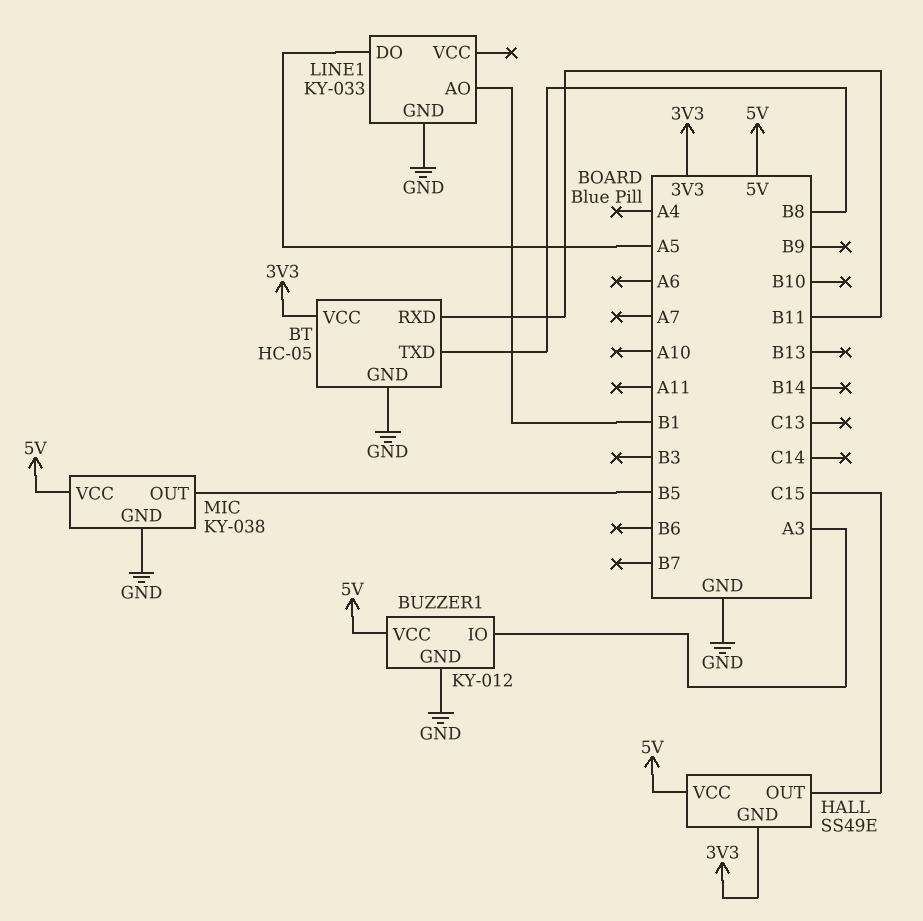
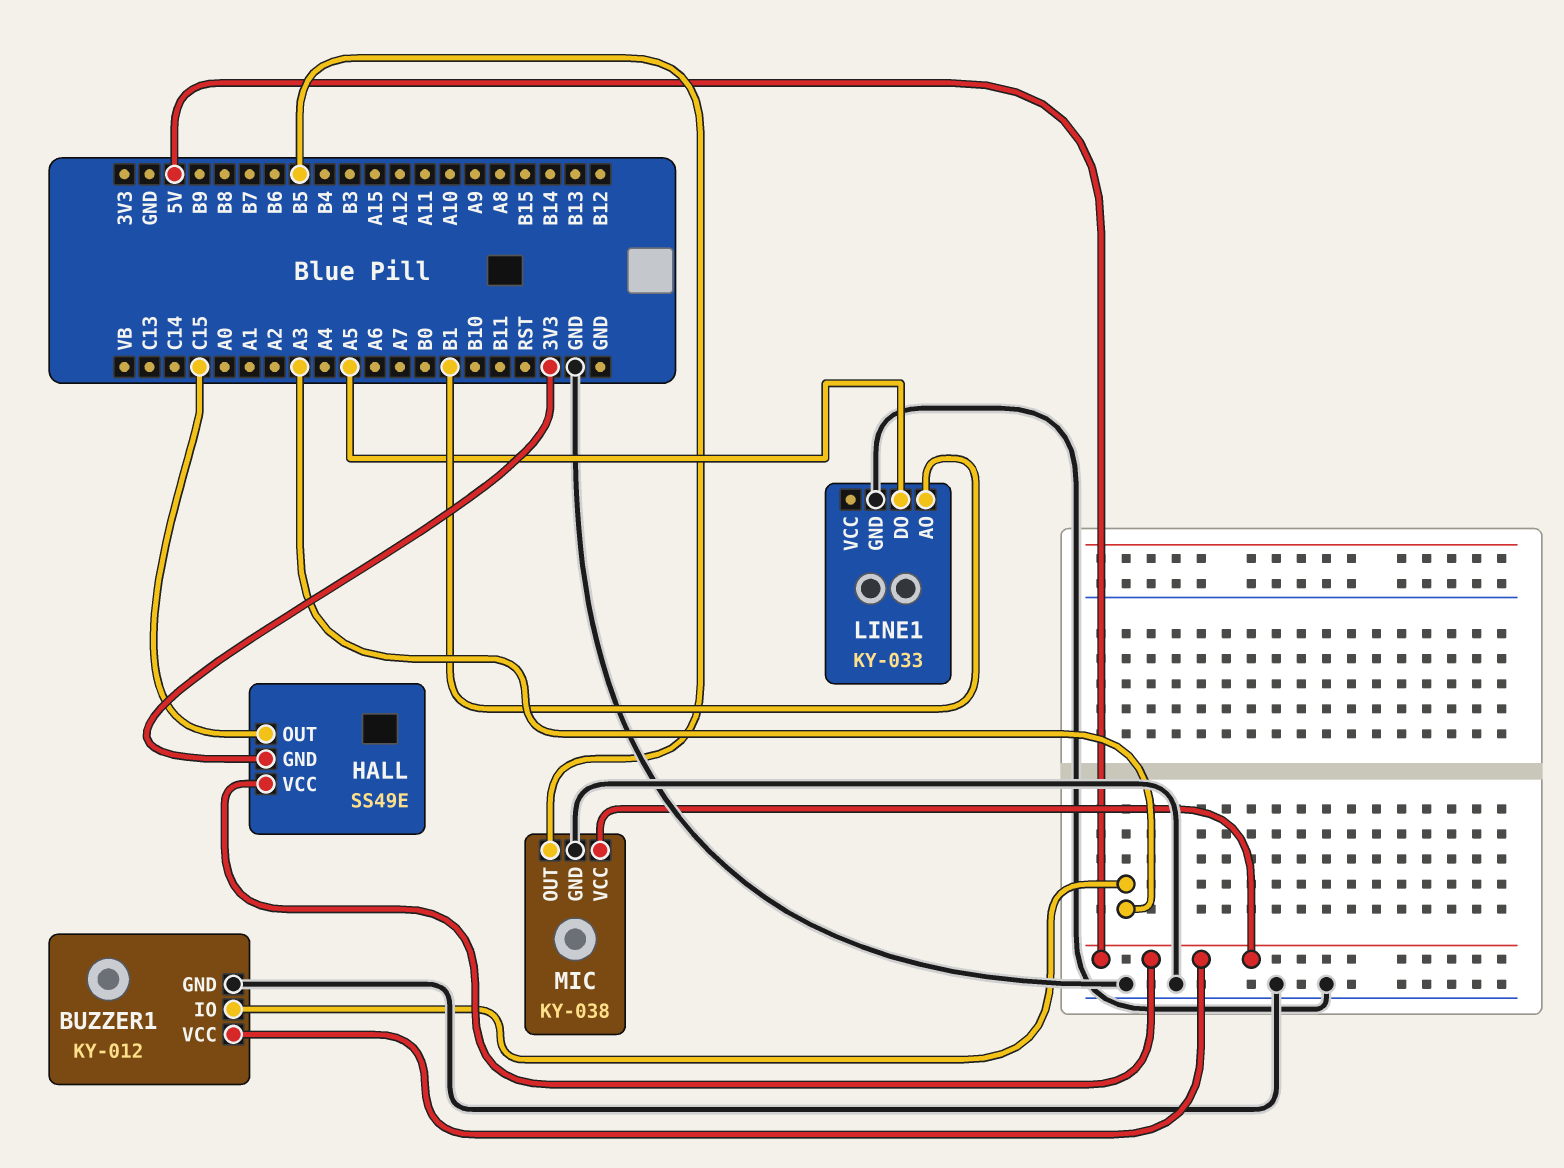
BT: HC-05 -> none
BT pin GND: GND -> none
BT pin RXD: B11 -> none
BT pin TXD: B8 -> none
BT pin VCC: 3V3 -> none

